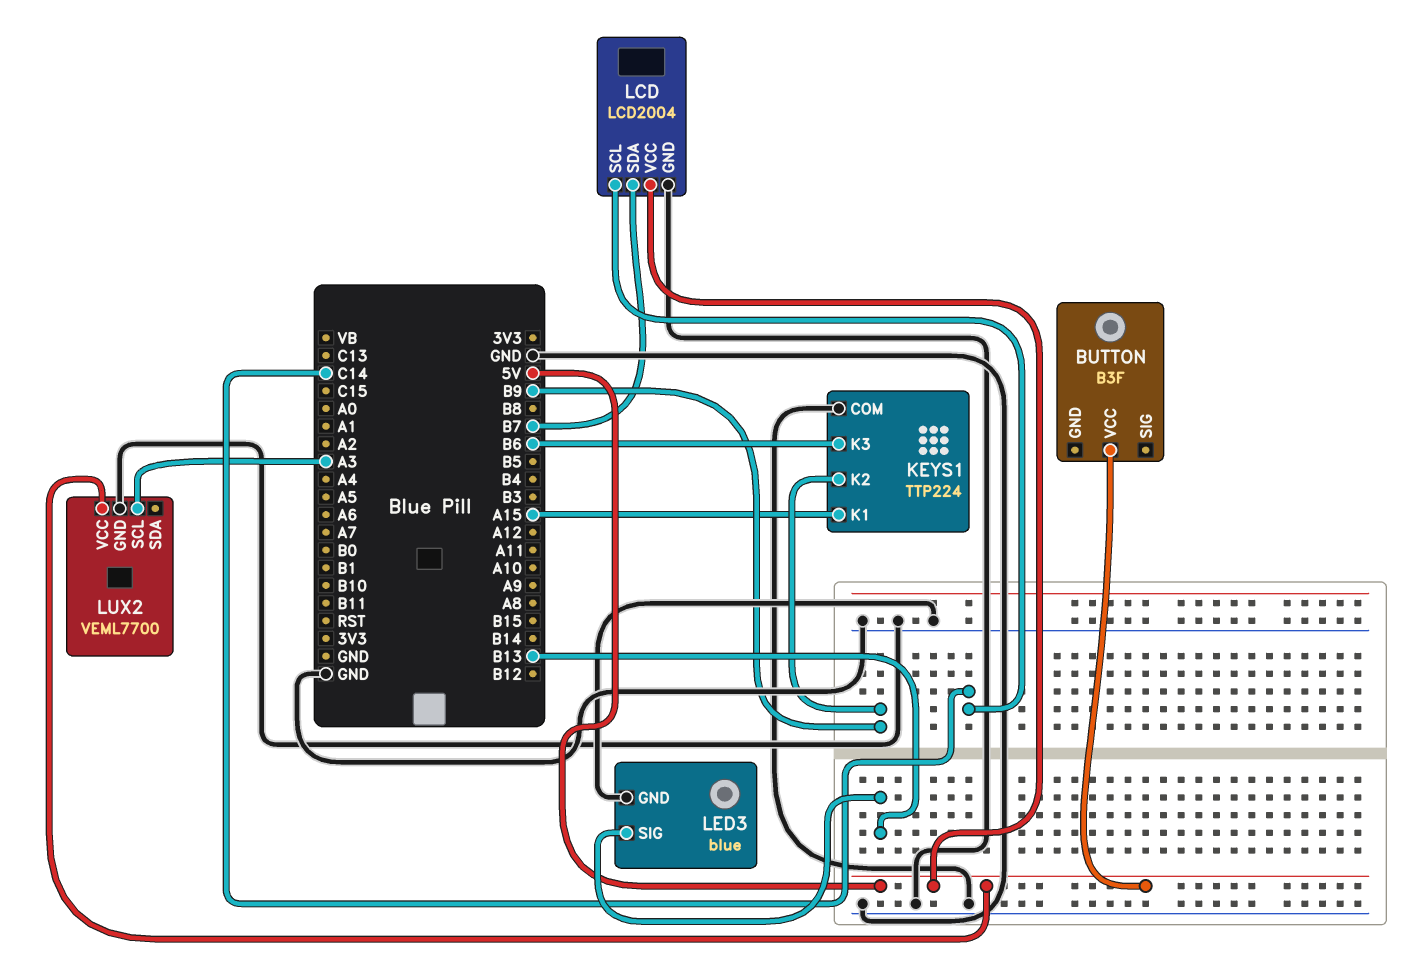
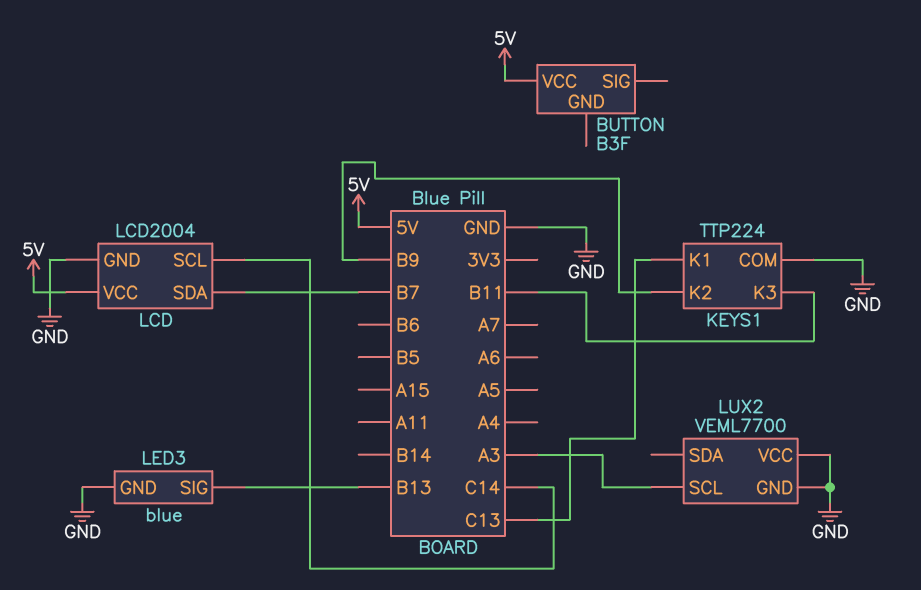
KEYS1 pin K1: A15 -> C13
KEYS1 pin K3: B6 -> B11
LUX2 pin VCC: 5V -> GND

